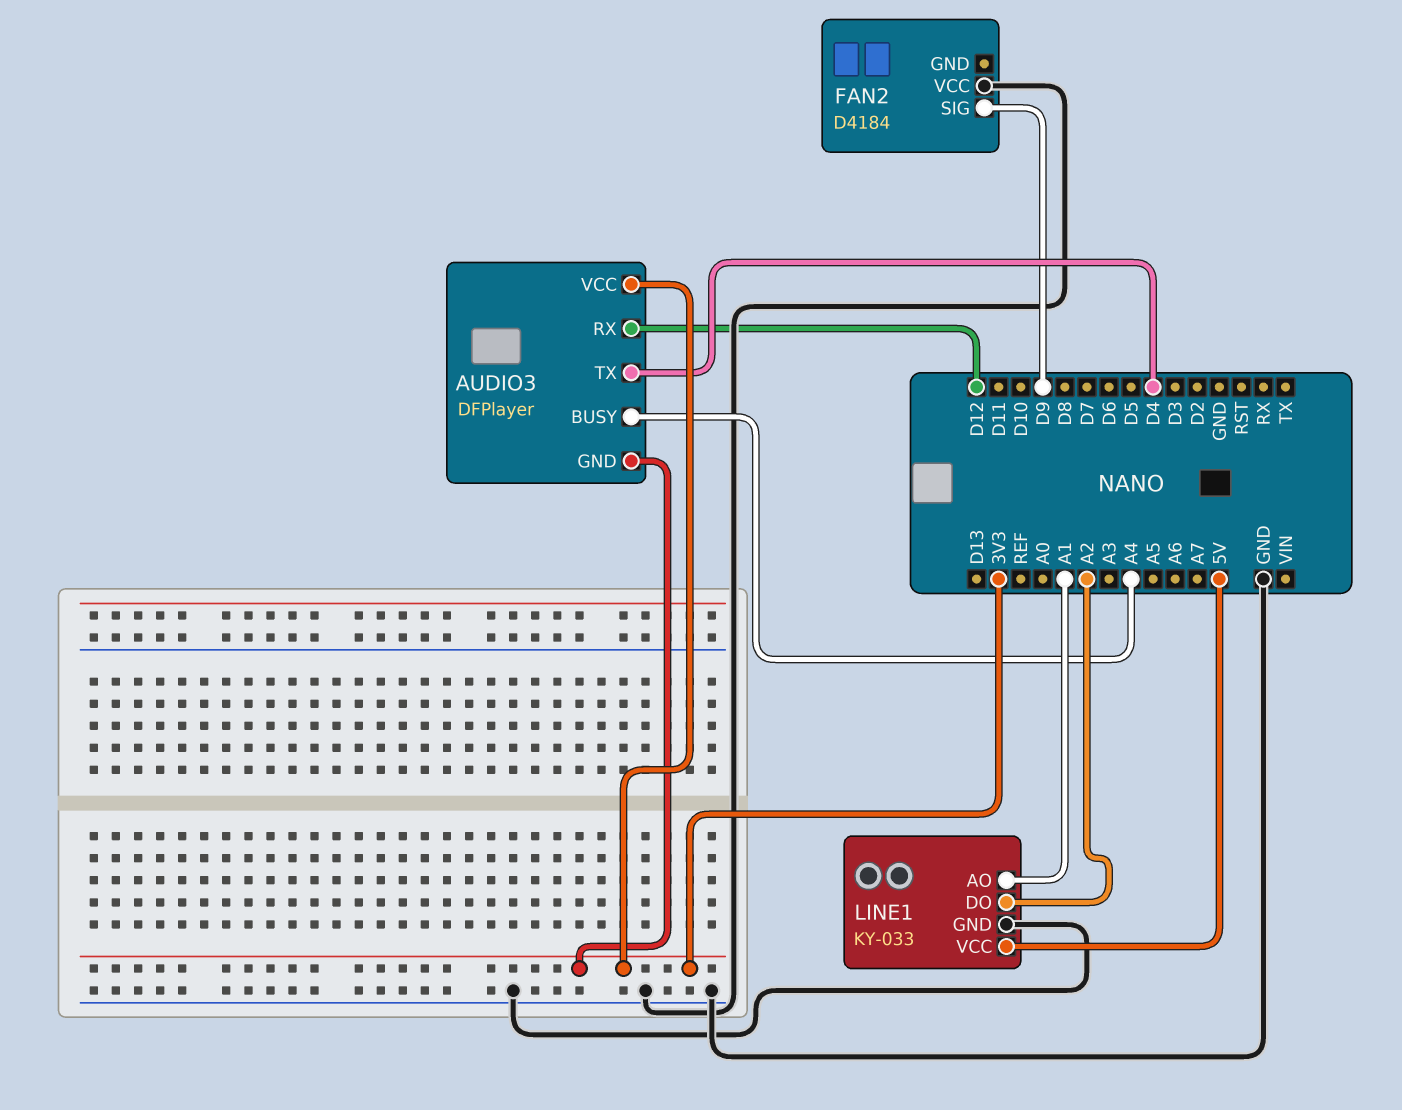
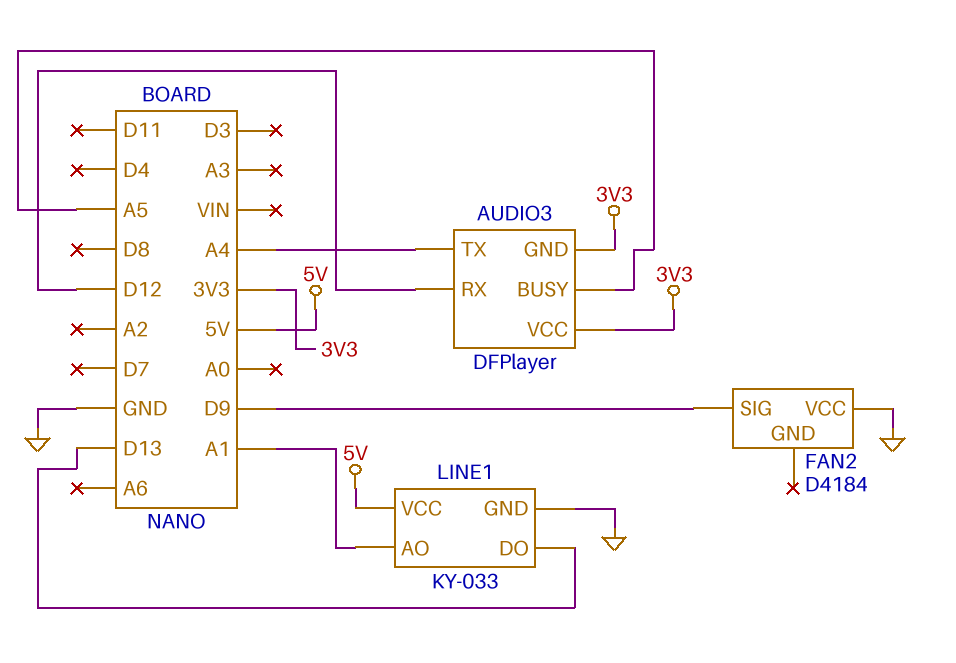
AUDIO3 pin BUSY: A4 -> A5
AUDIO3 pin TX: D4 -> A4
LINE1 pin DO: A2 -> D13

